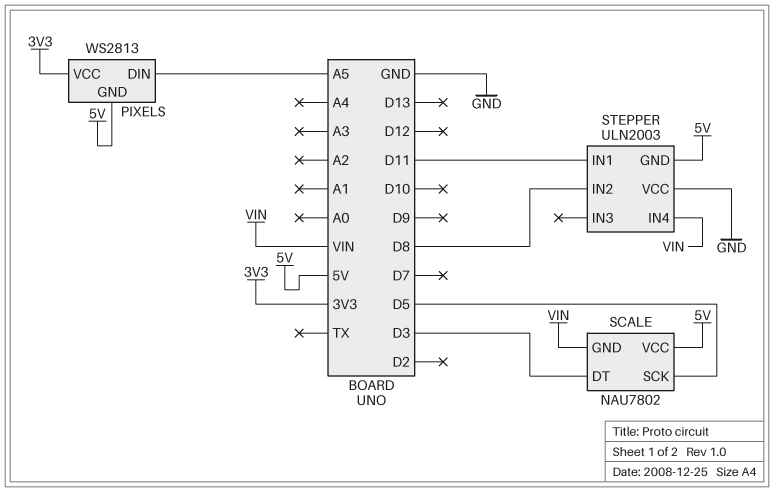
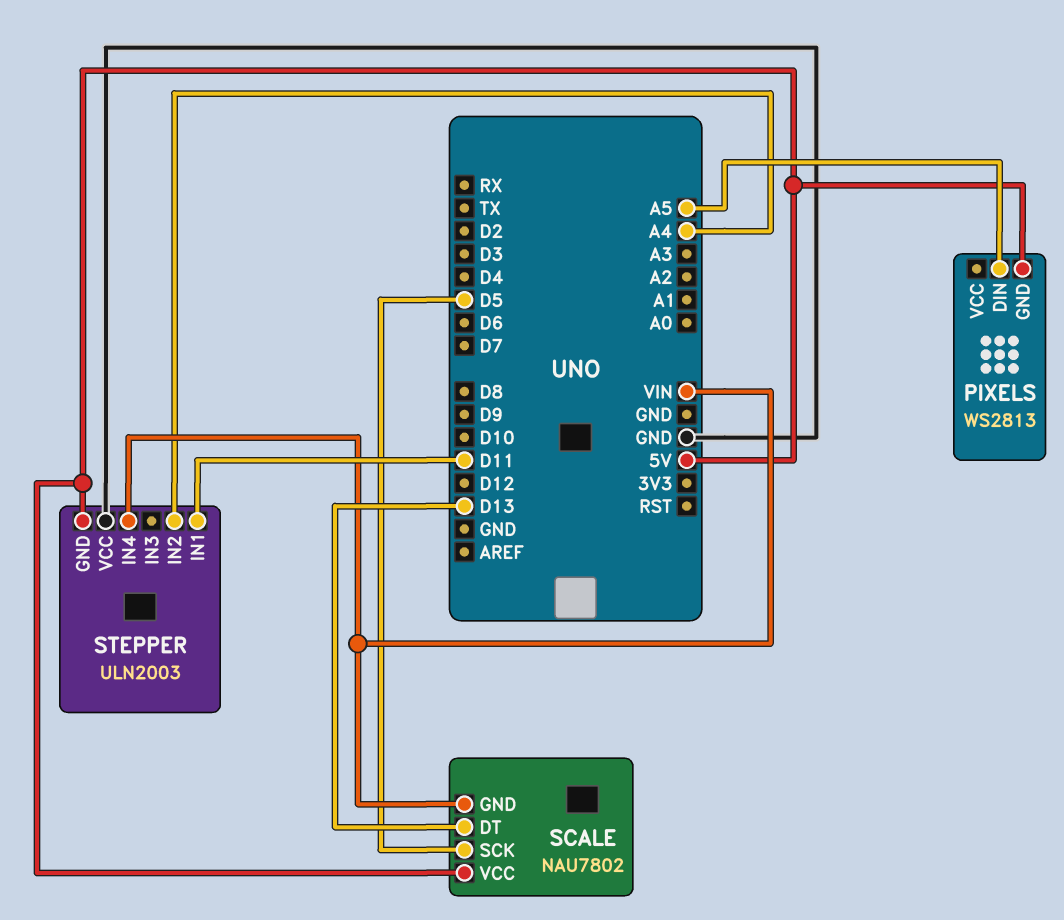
PIXELS pin VCC: 3V3 -> none
SCALE pin DT: D3 -> D13
STEPPER pin IN2: D8 -> A4

